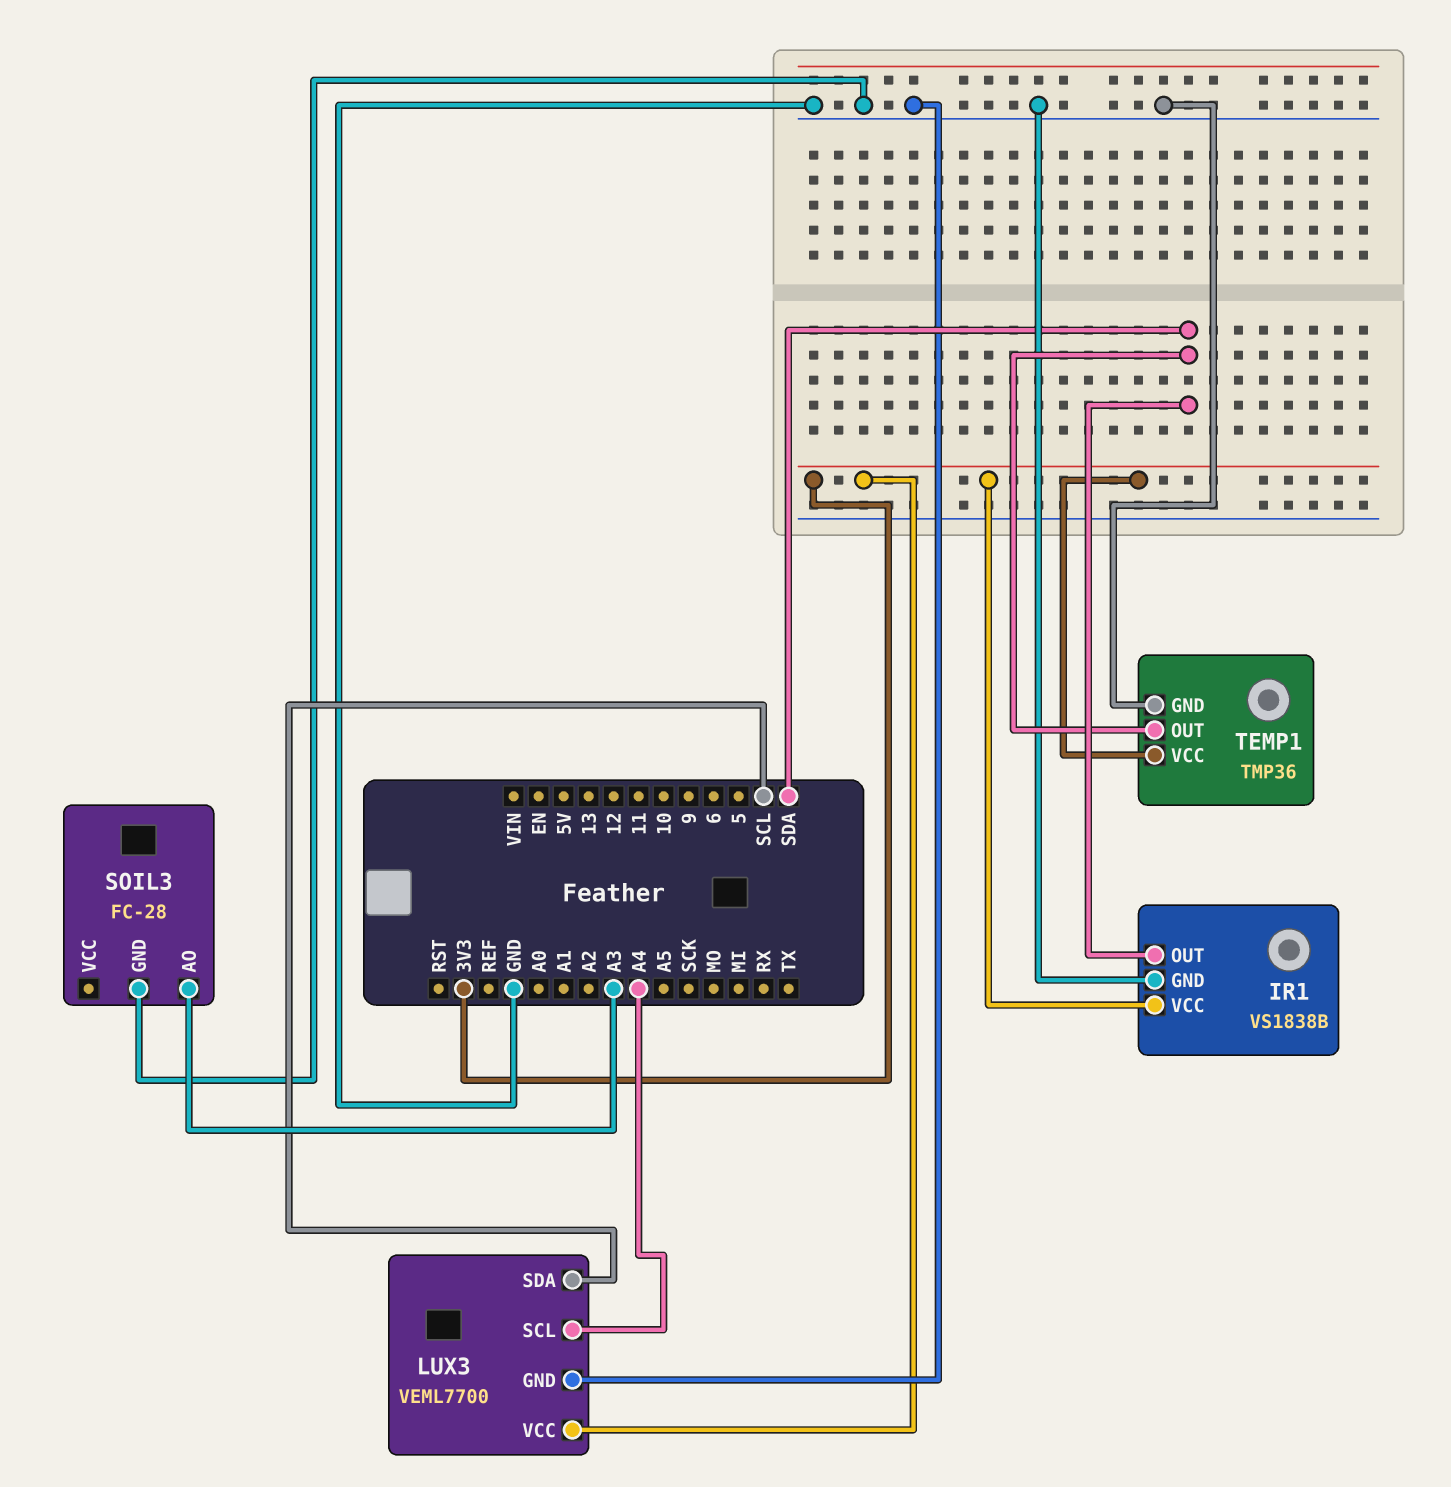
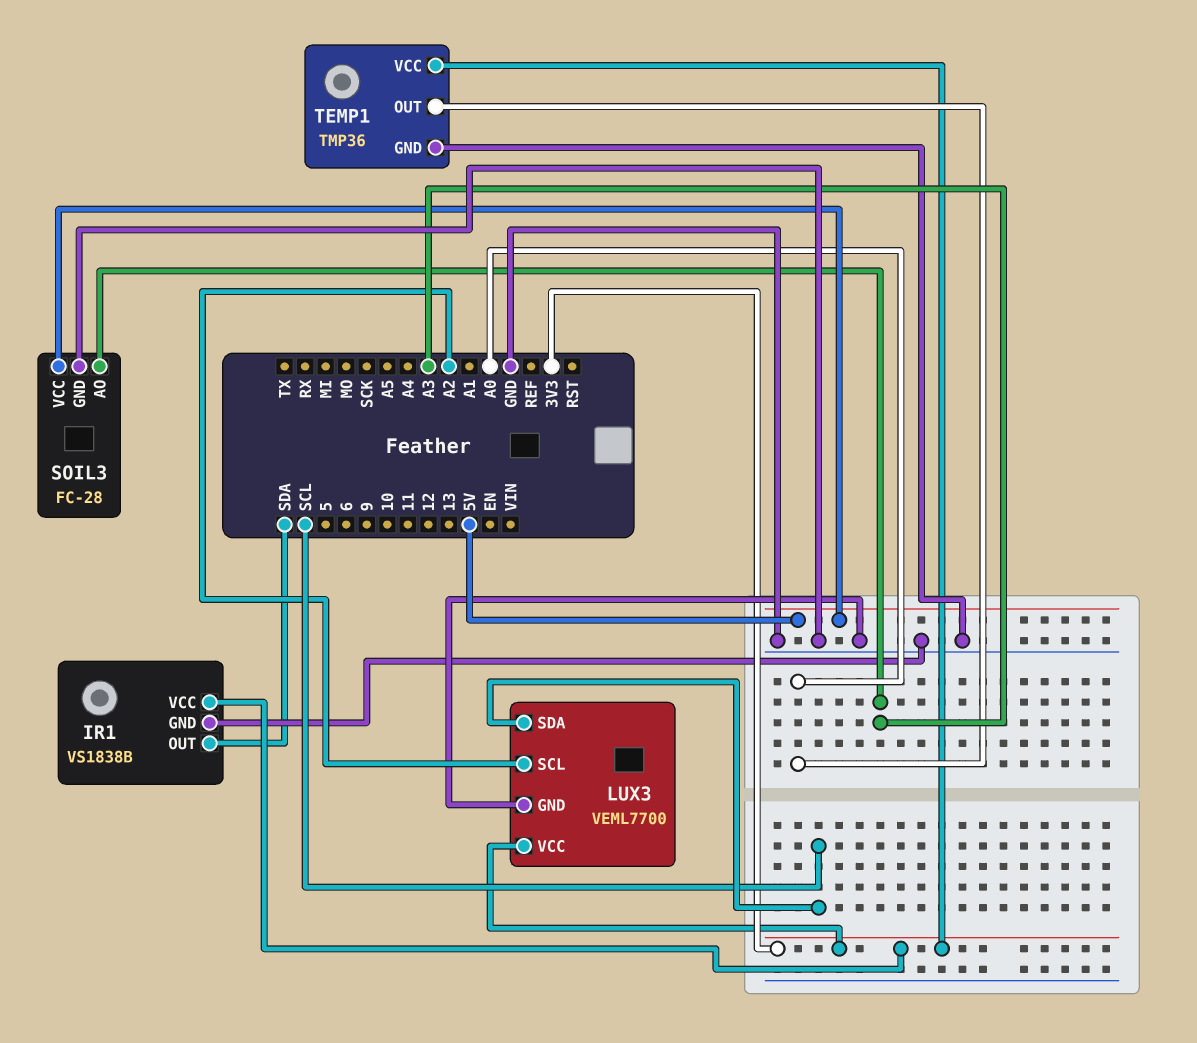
LUX3 pin SCL: A4 -> A2
SOIL3 pin VCC: none -> 5V
TEMP1 pin OUT: SDA -> A0

